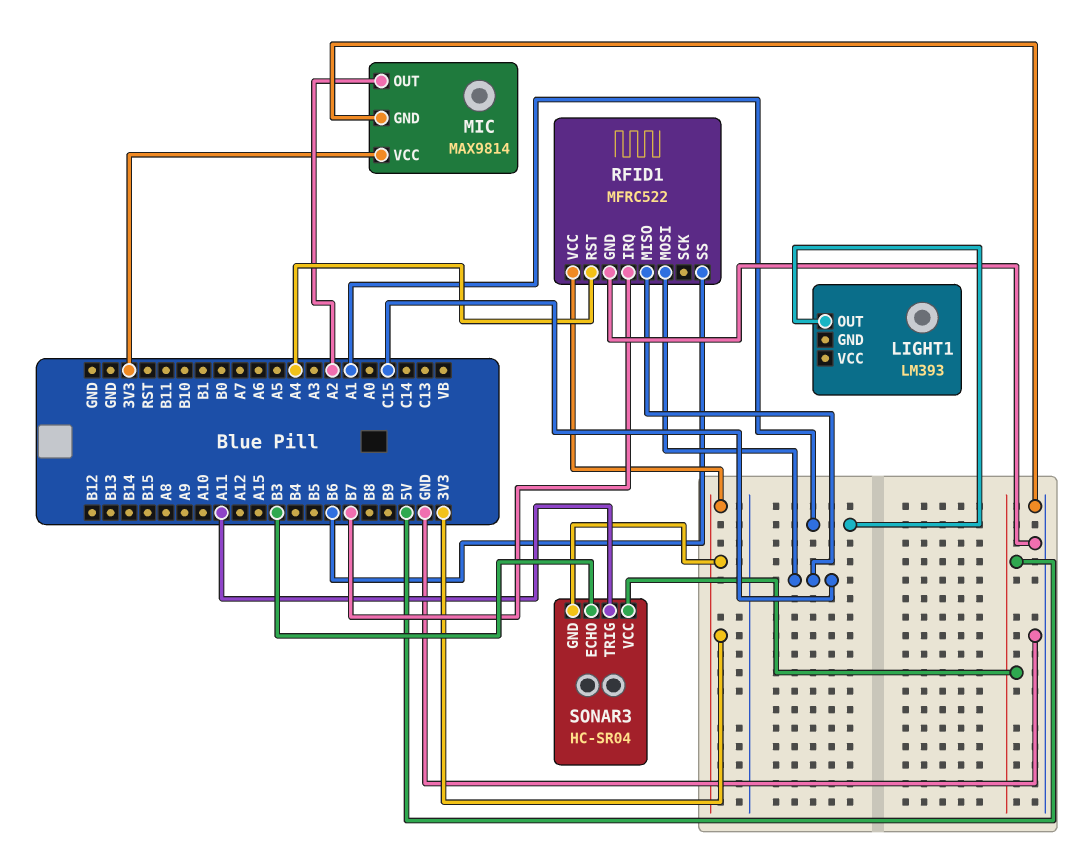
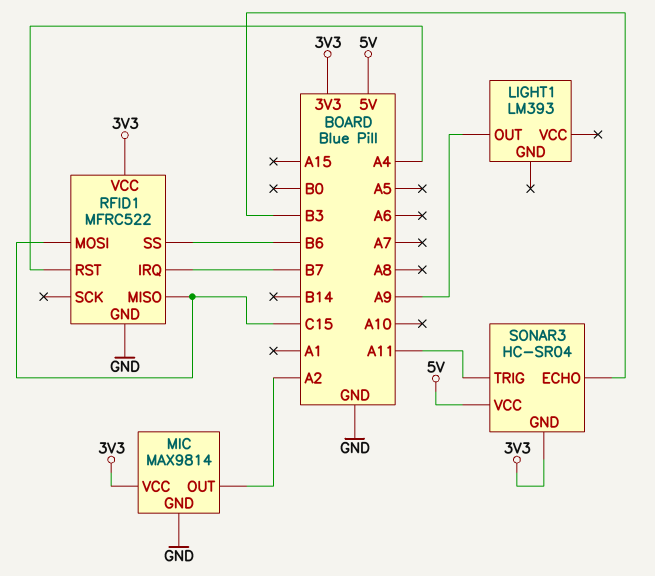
LIGHT1 pin OUT: A1 -> A9

